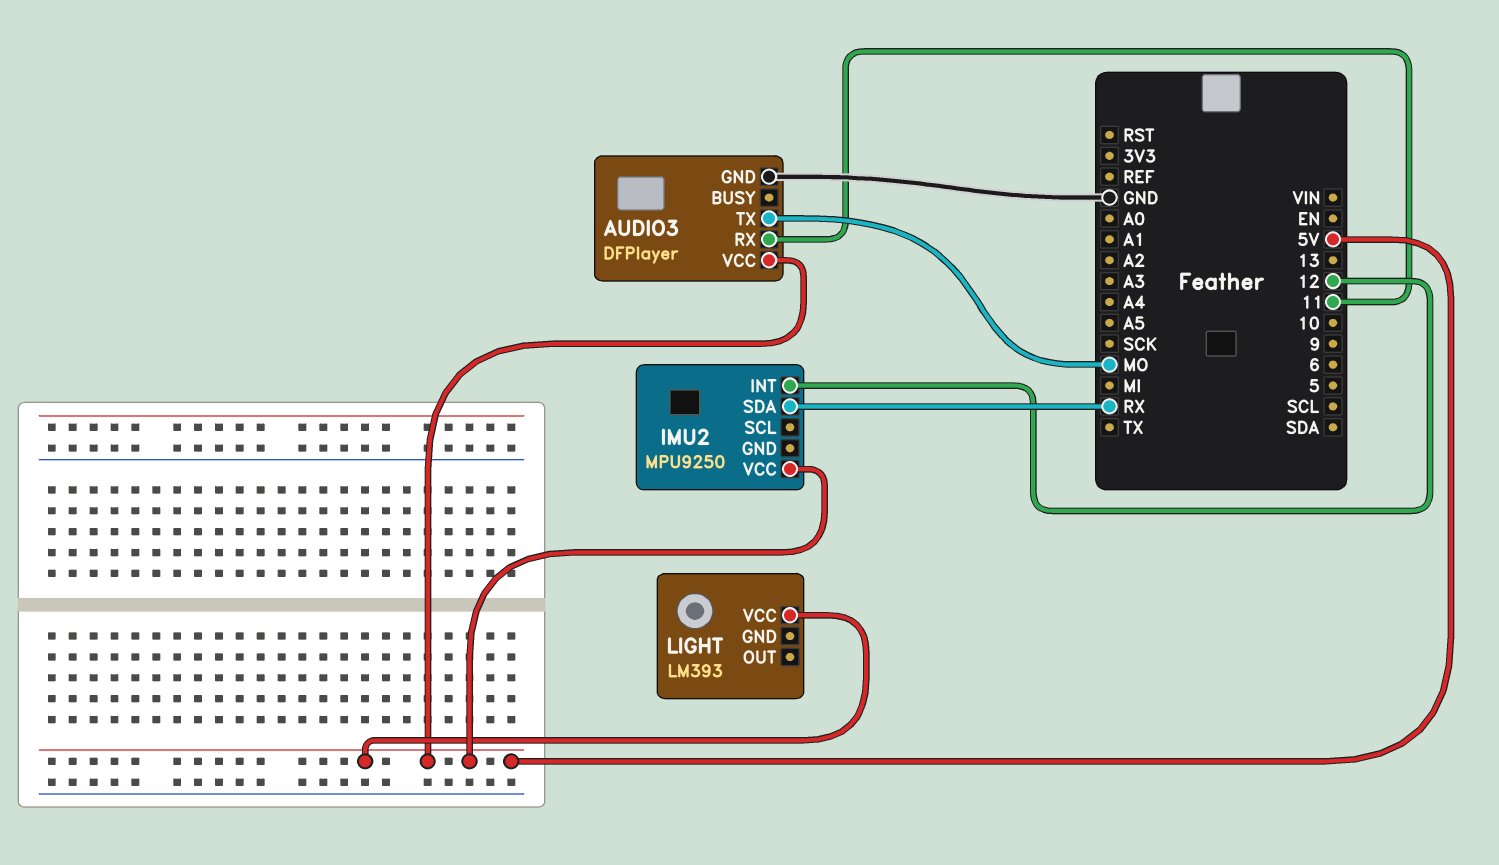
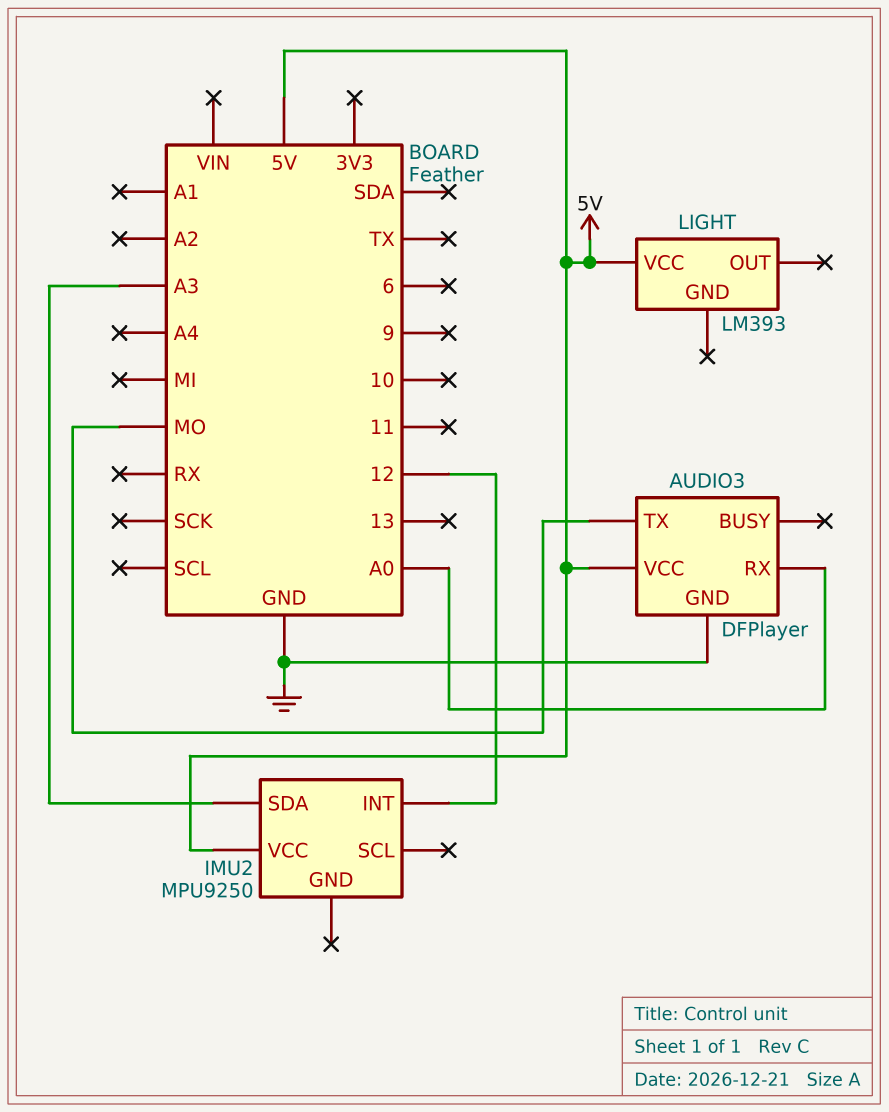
AUDIO3 pin RX: 11 -> A0
IMU2 pin SDA: RX -> A3

